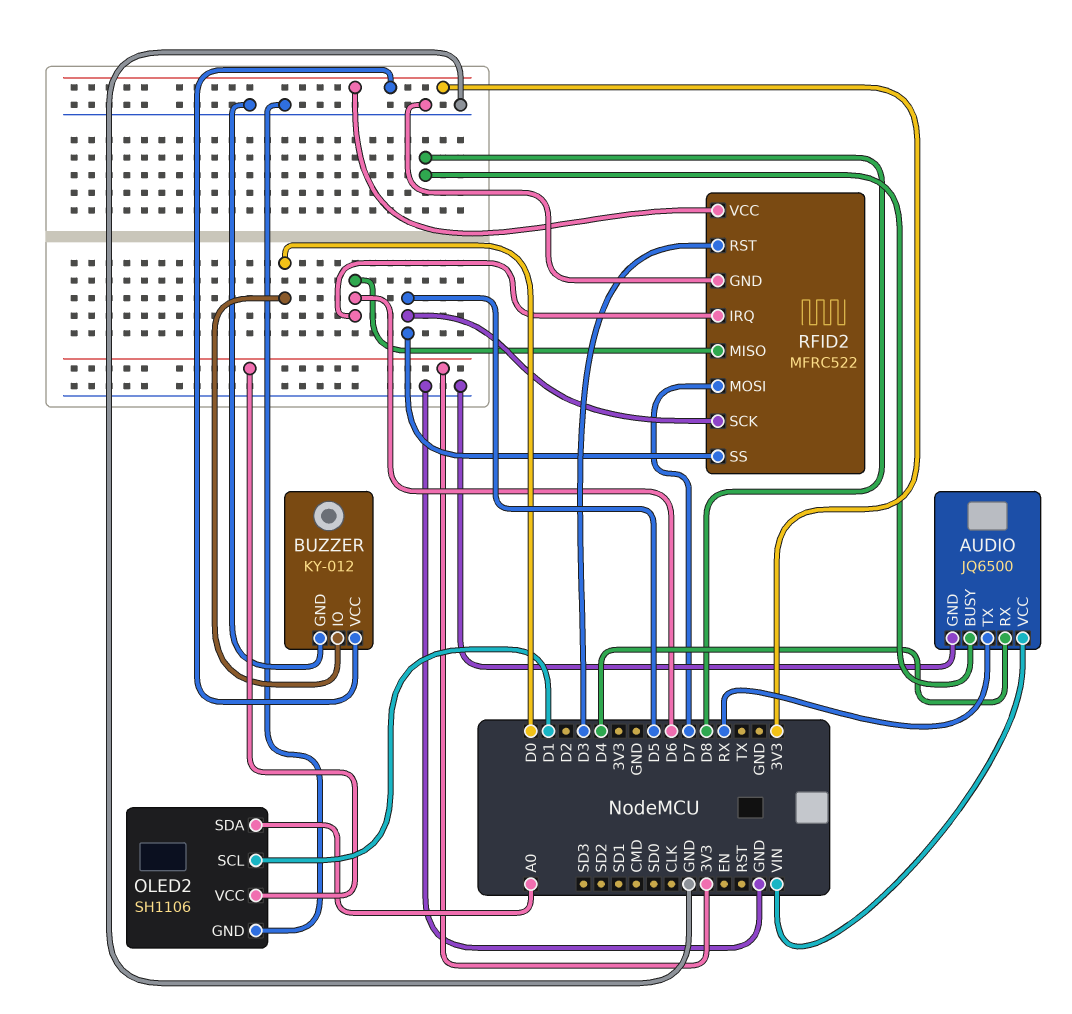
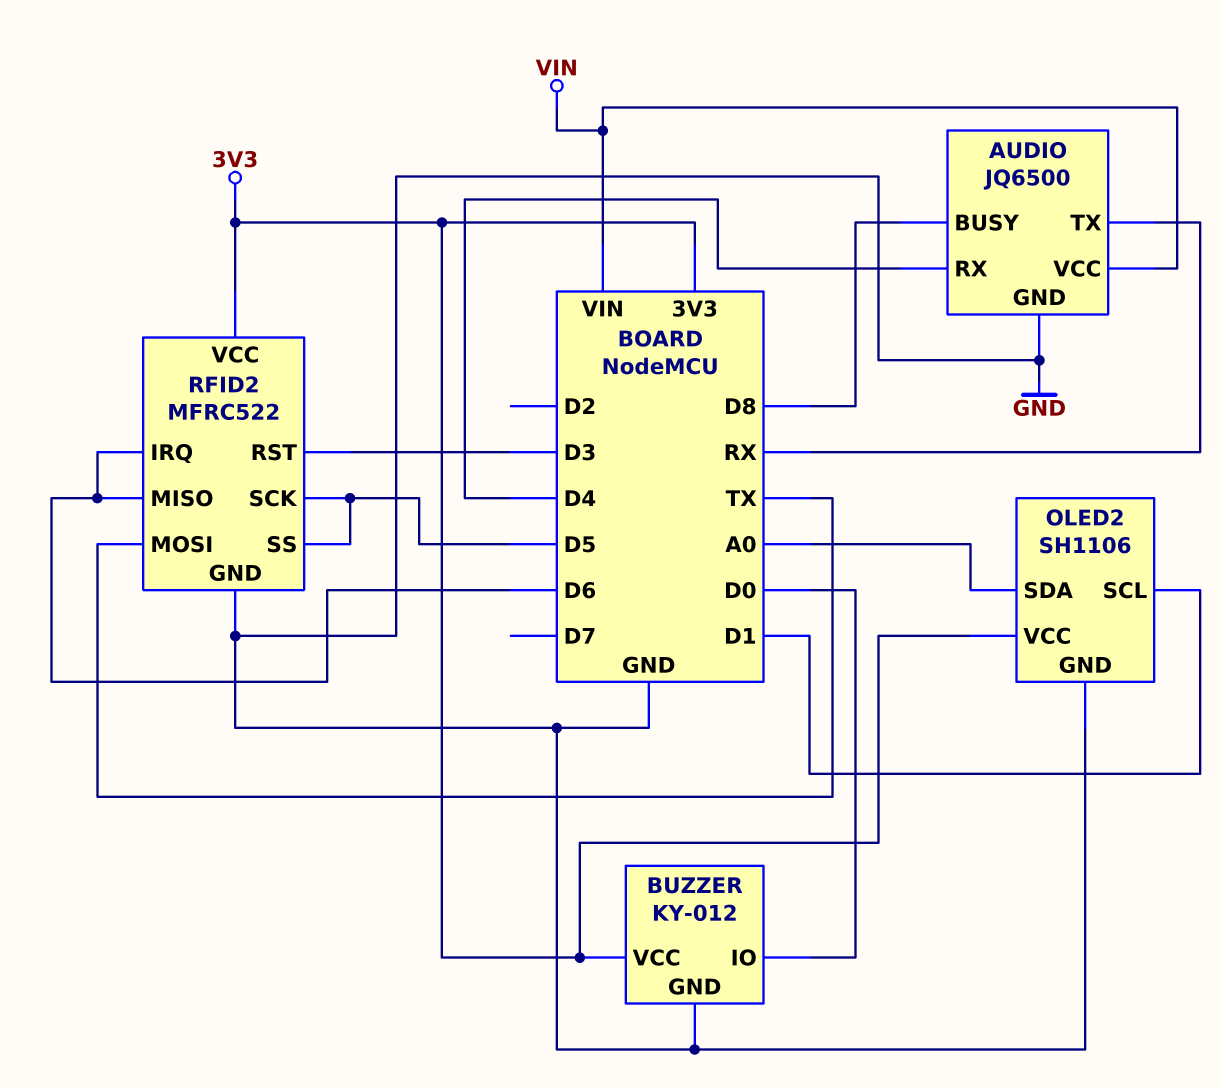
RFID2 pin MOSI: D7 -> TX

